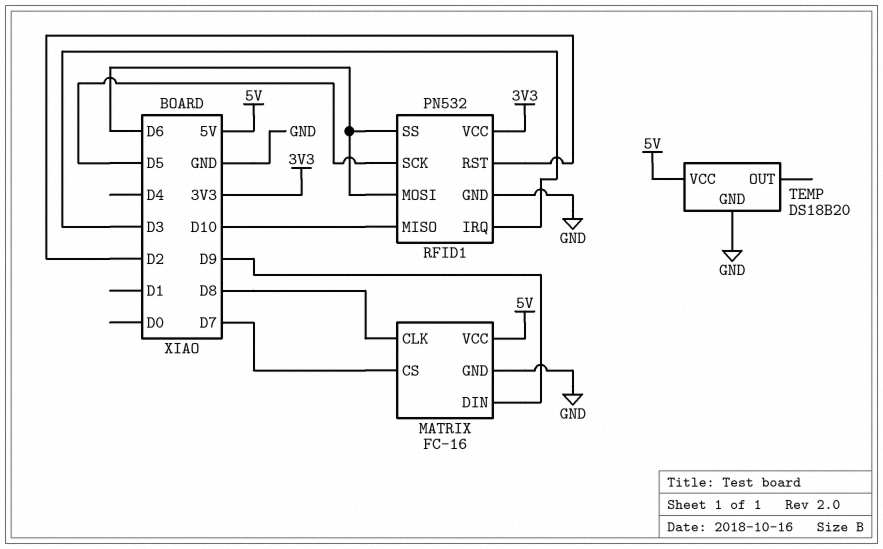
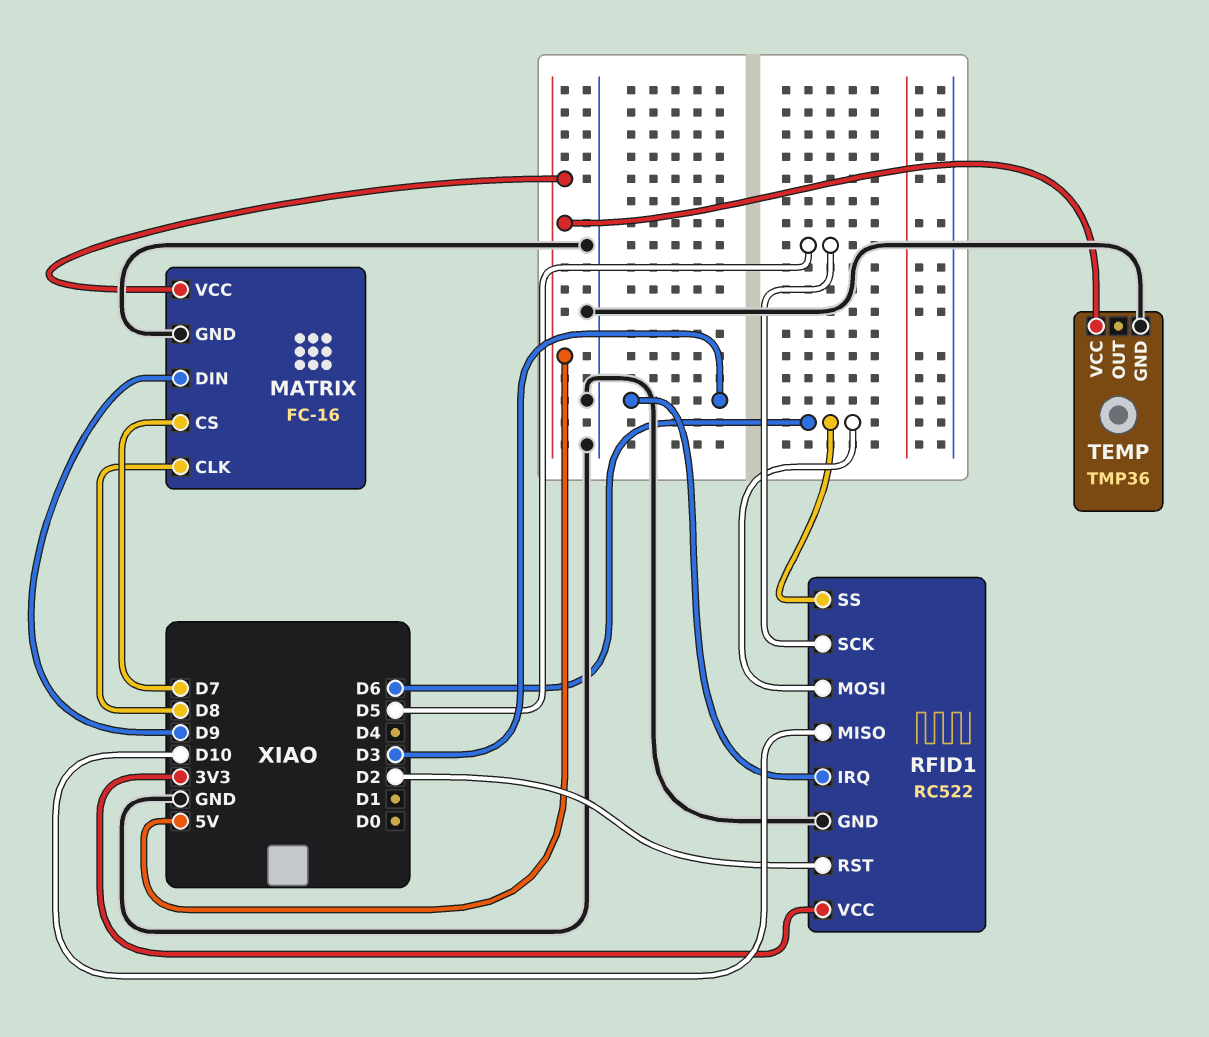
RFID1: PN532 -> RC522
TEMP: DS18B20 -> TMP36

